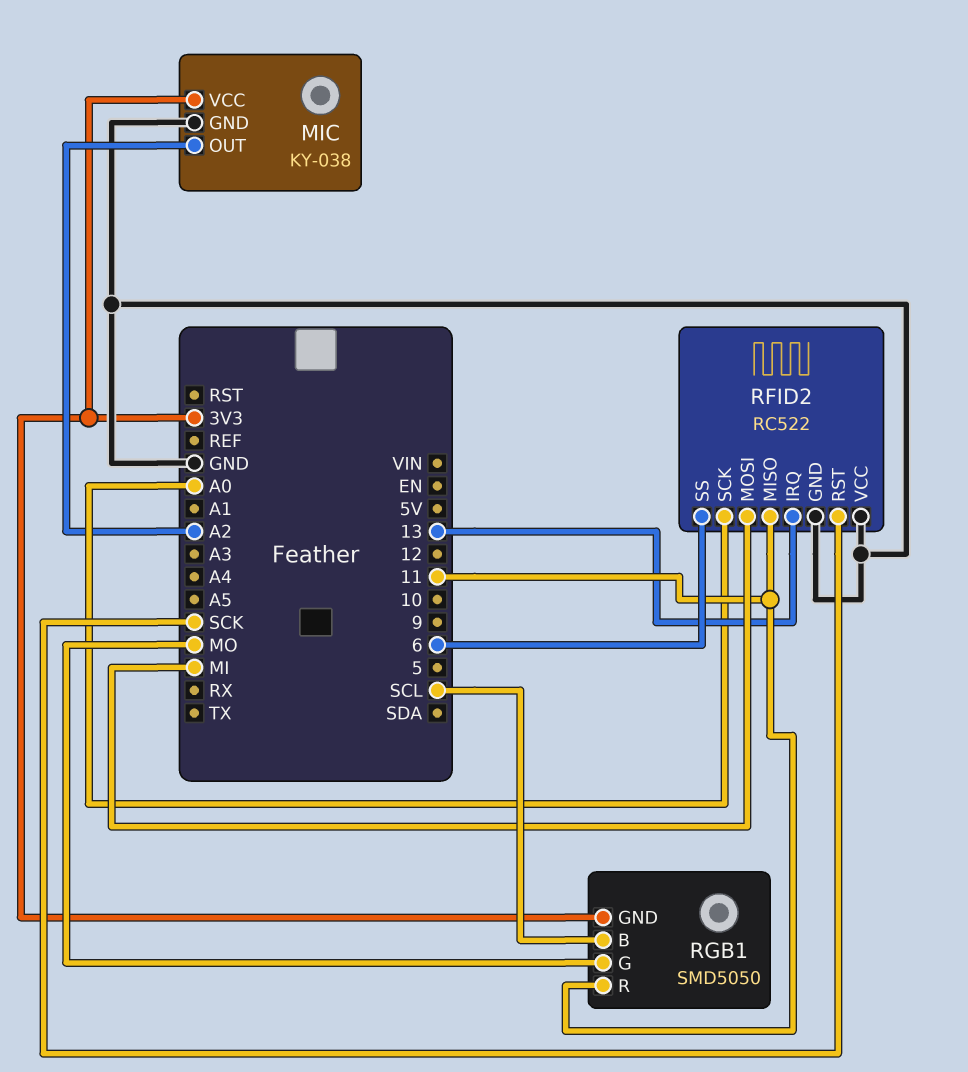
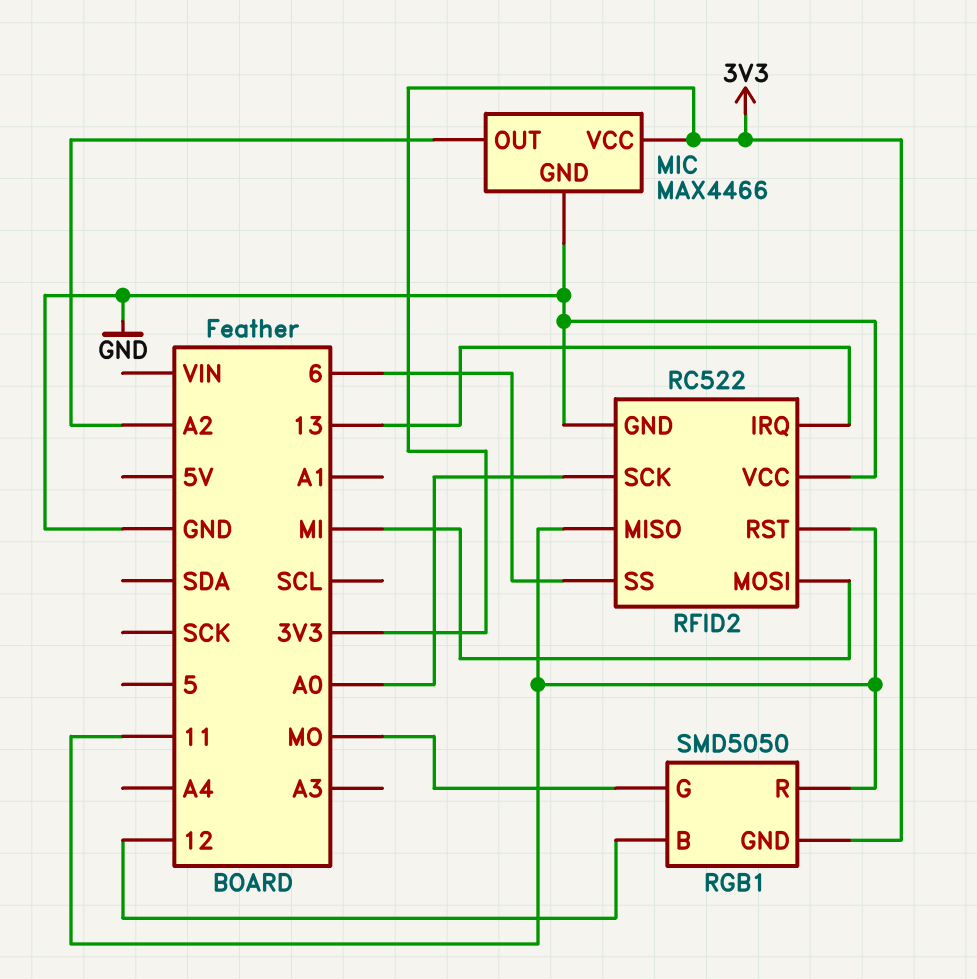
MIC: KY-038 -> MAX4466
RFID2 pin RST: SCK -> 11
RGB1 pin B: SCL -> 12

